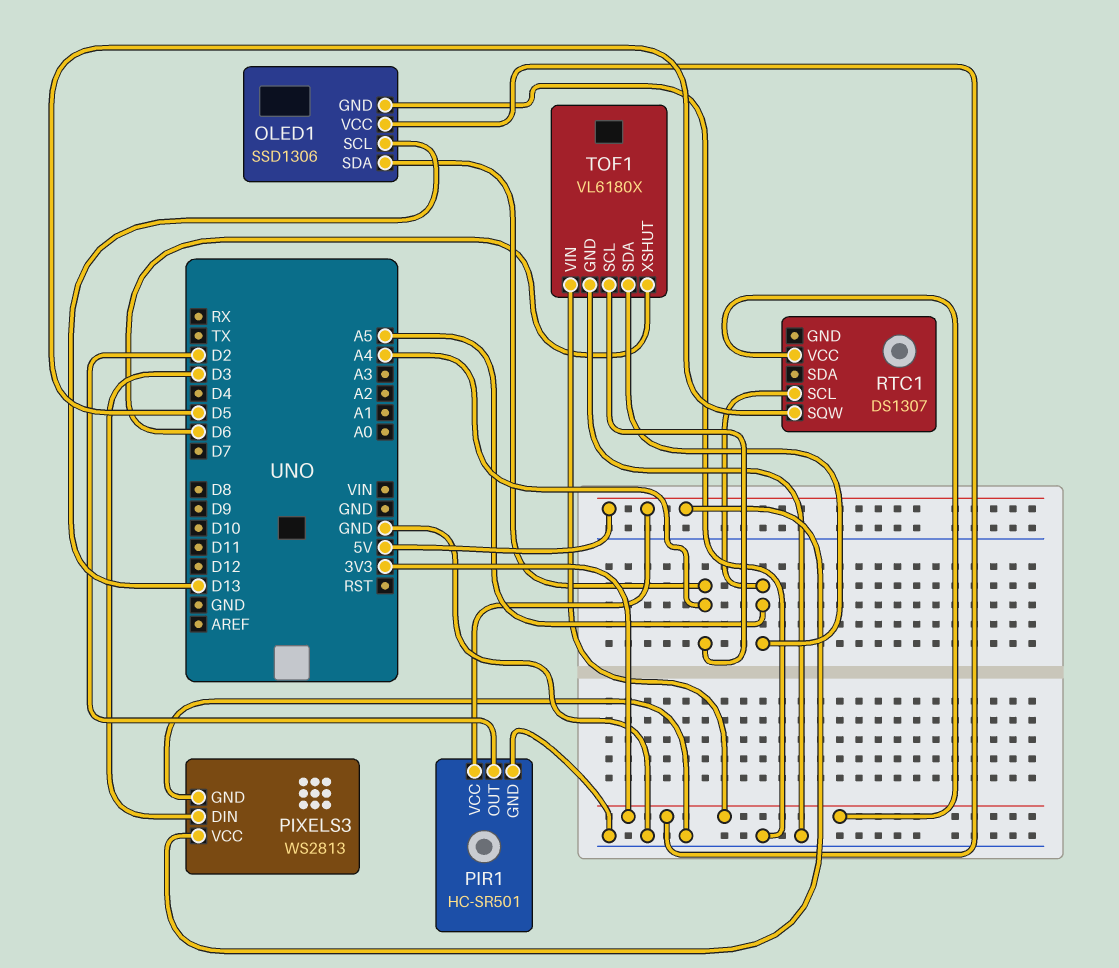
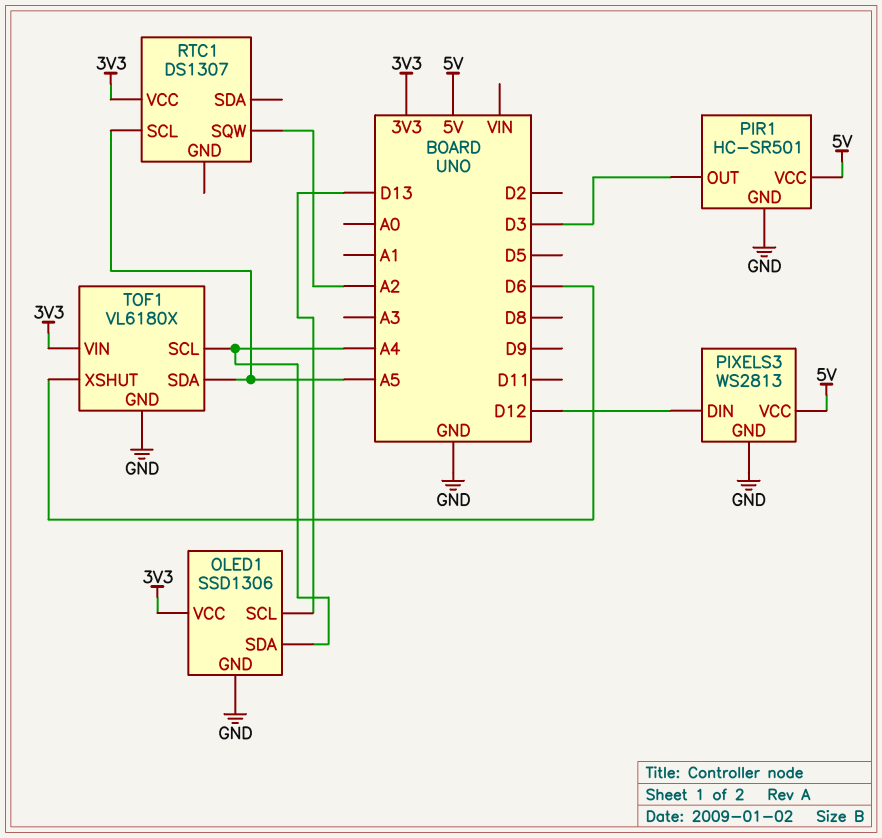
PIR1 pin OUT: D2 -> D3
PIXELS3 pin DIN: D3 -> D12
RTC1 pin SQW: D5 -> A2

